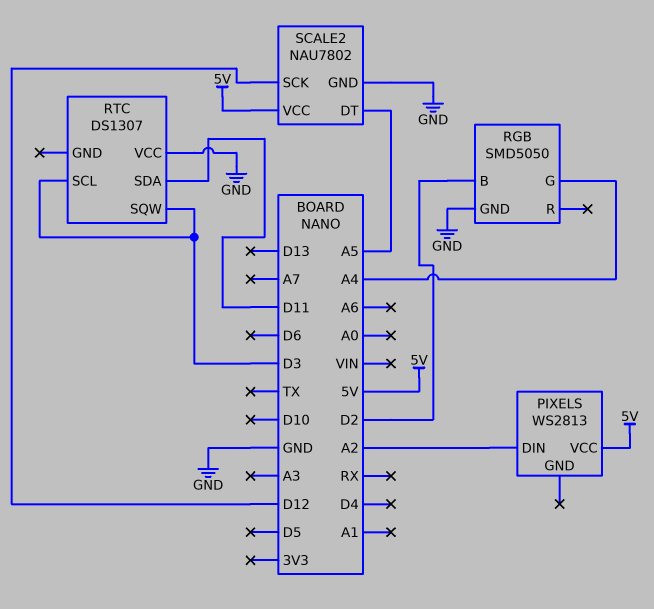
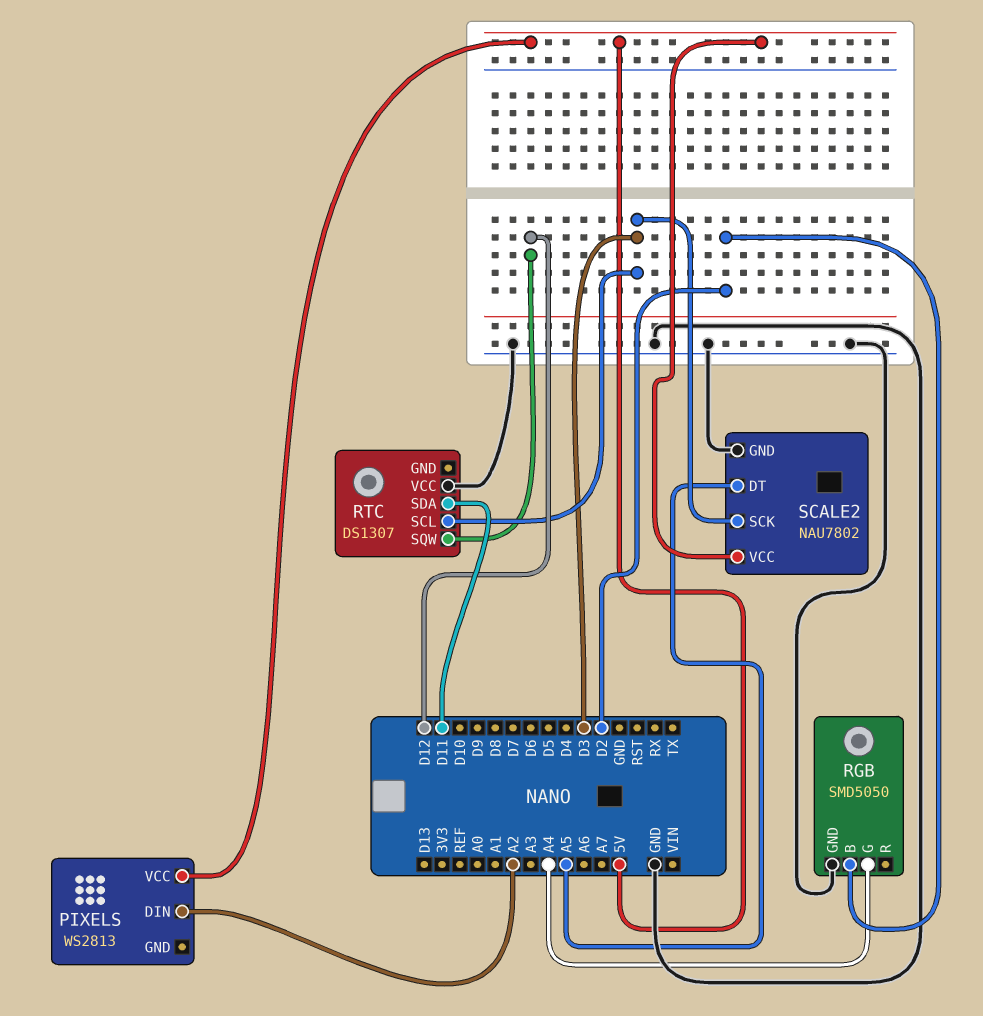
RTC pin SQW: D3 -> D12
SCALE2 pin SCK: D12 -> D3

